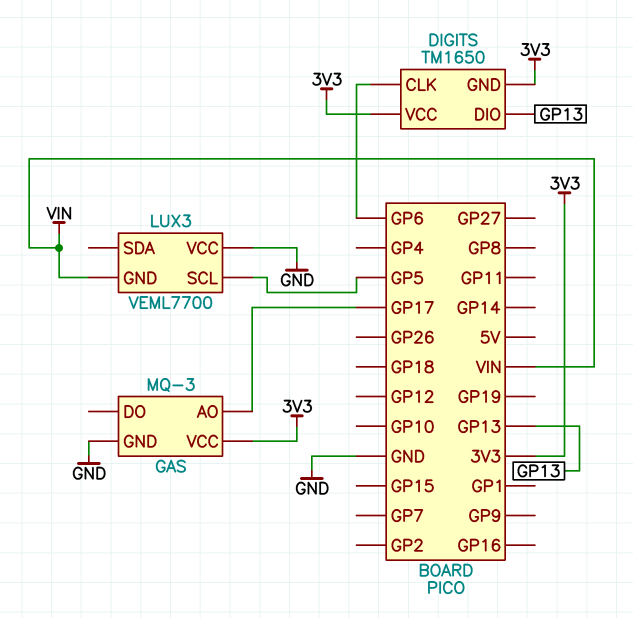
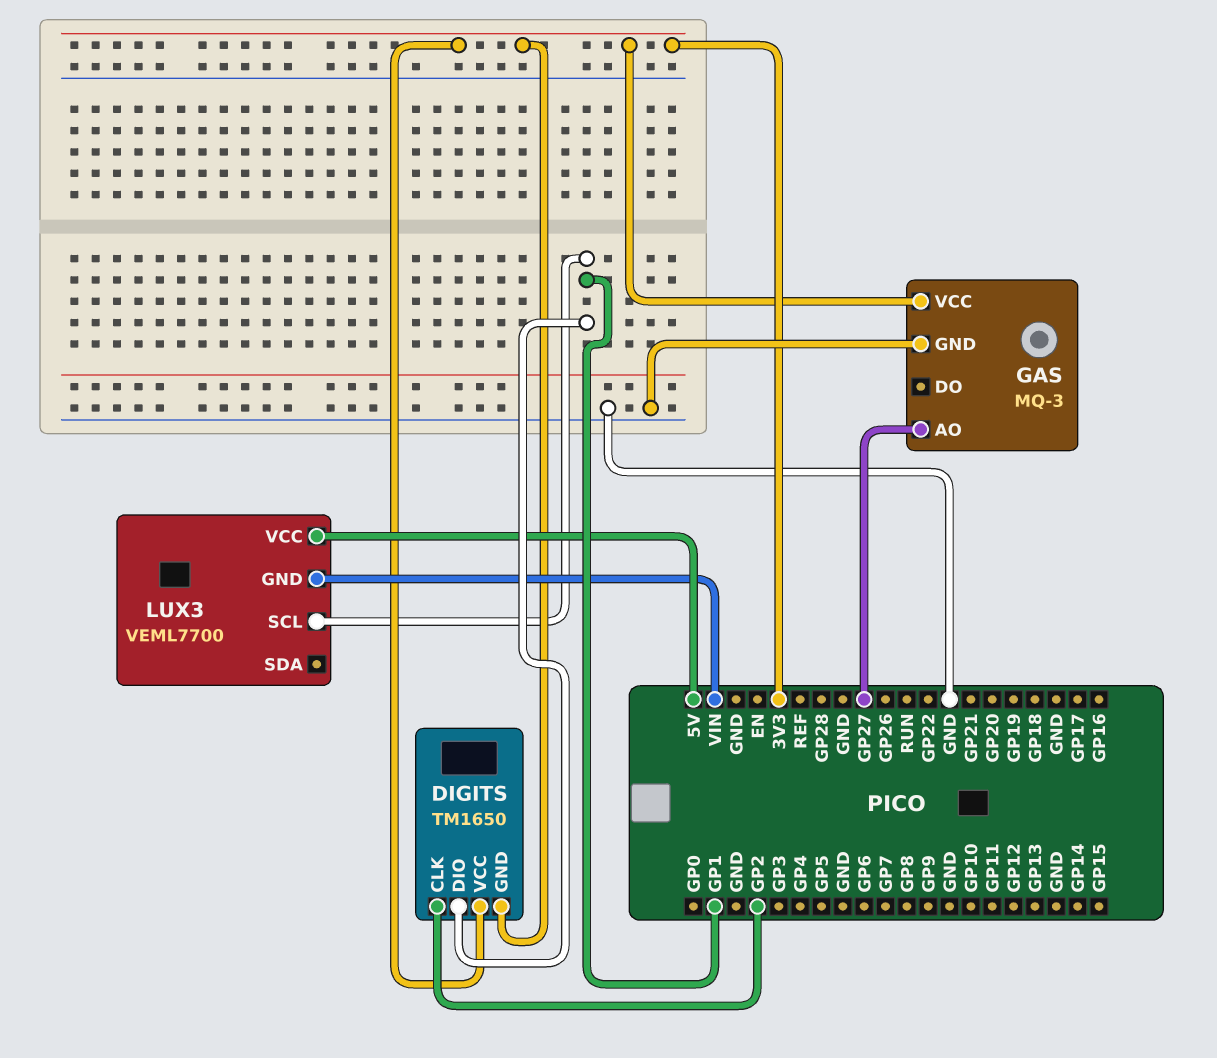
DIGITS pin CLK: GP6 -> GP2
DIGITS pin DIO: GP13 -> GP1
GAS pin AO: GP17 -> GP27
LUX3 pin SCL: GP5 -> GP1
LUX3 pin VCC: GND -> 5V

